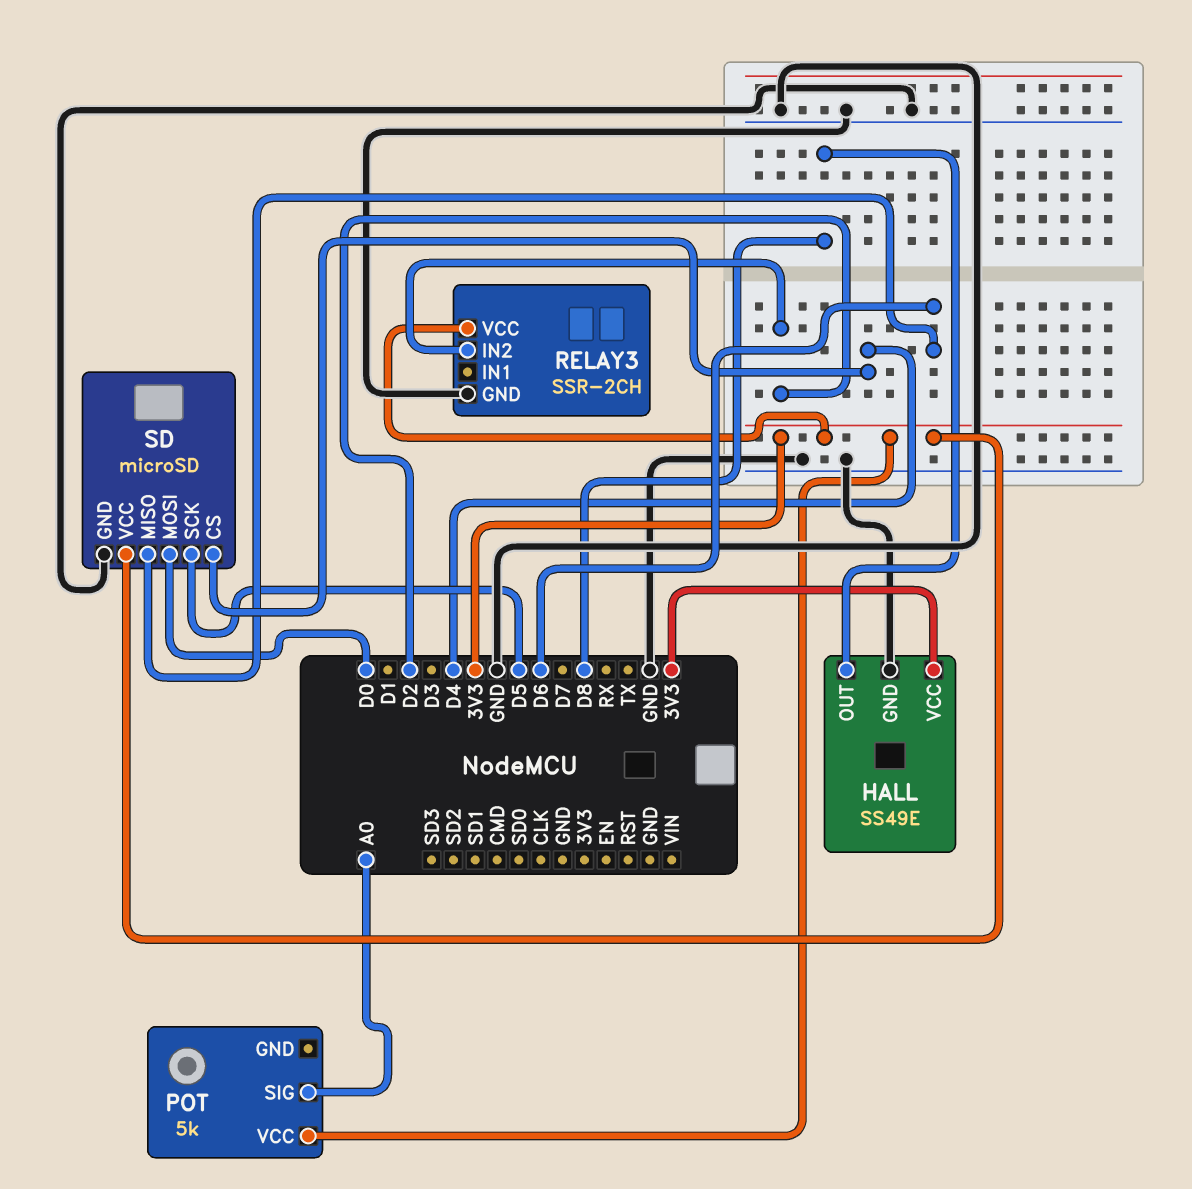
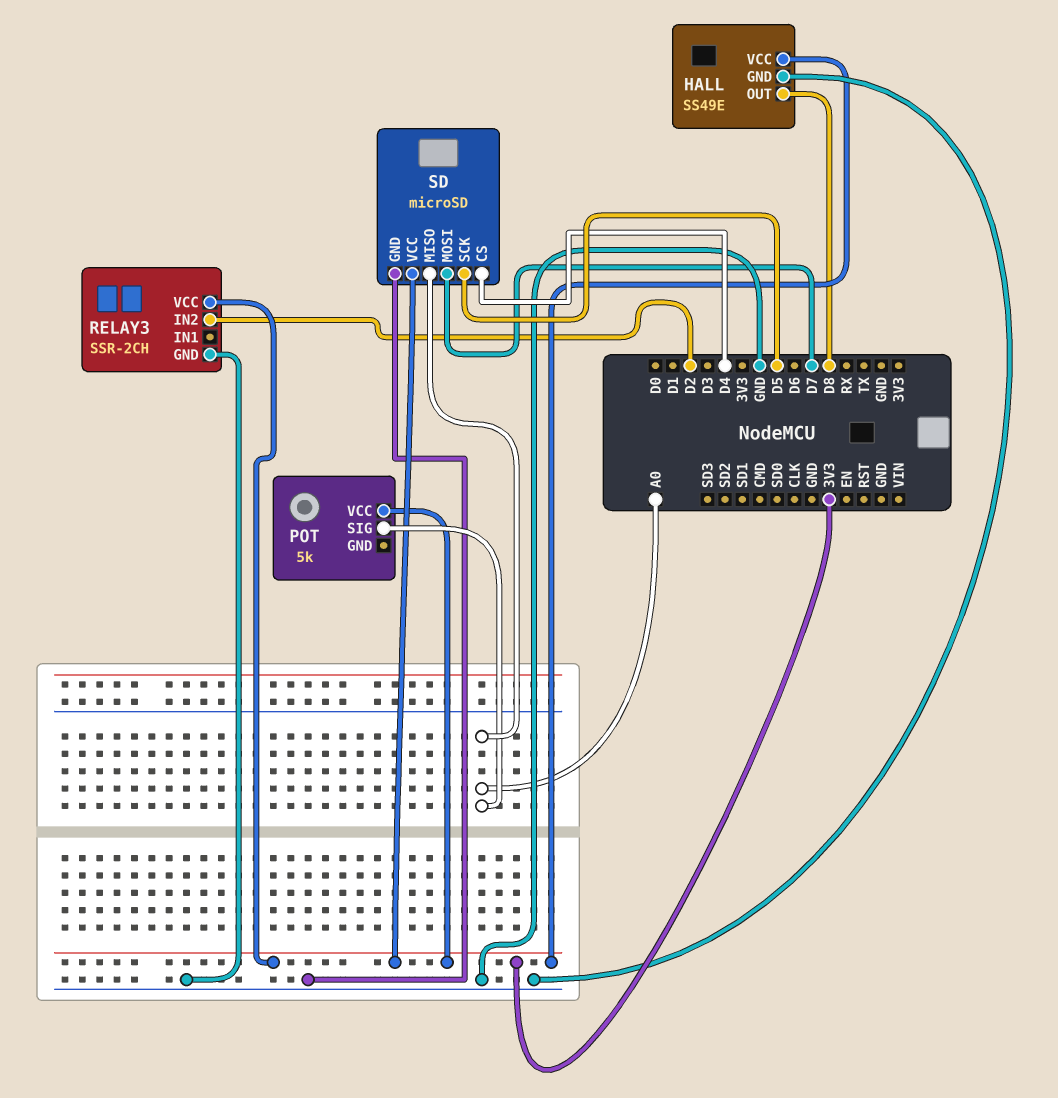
SD pin MISO: D6 -> A0
SD pin MOSI: D0 -> D7

